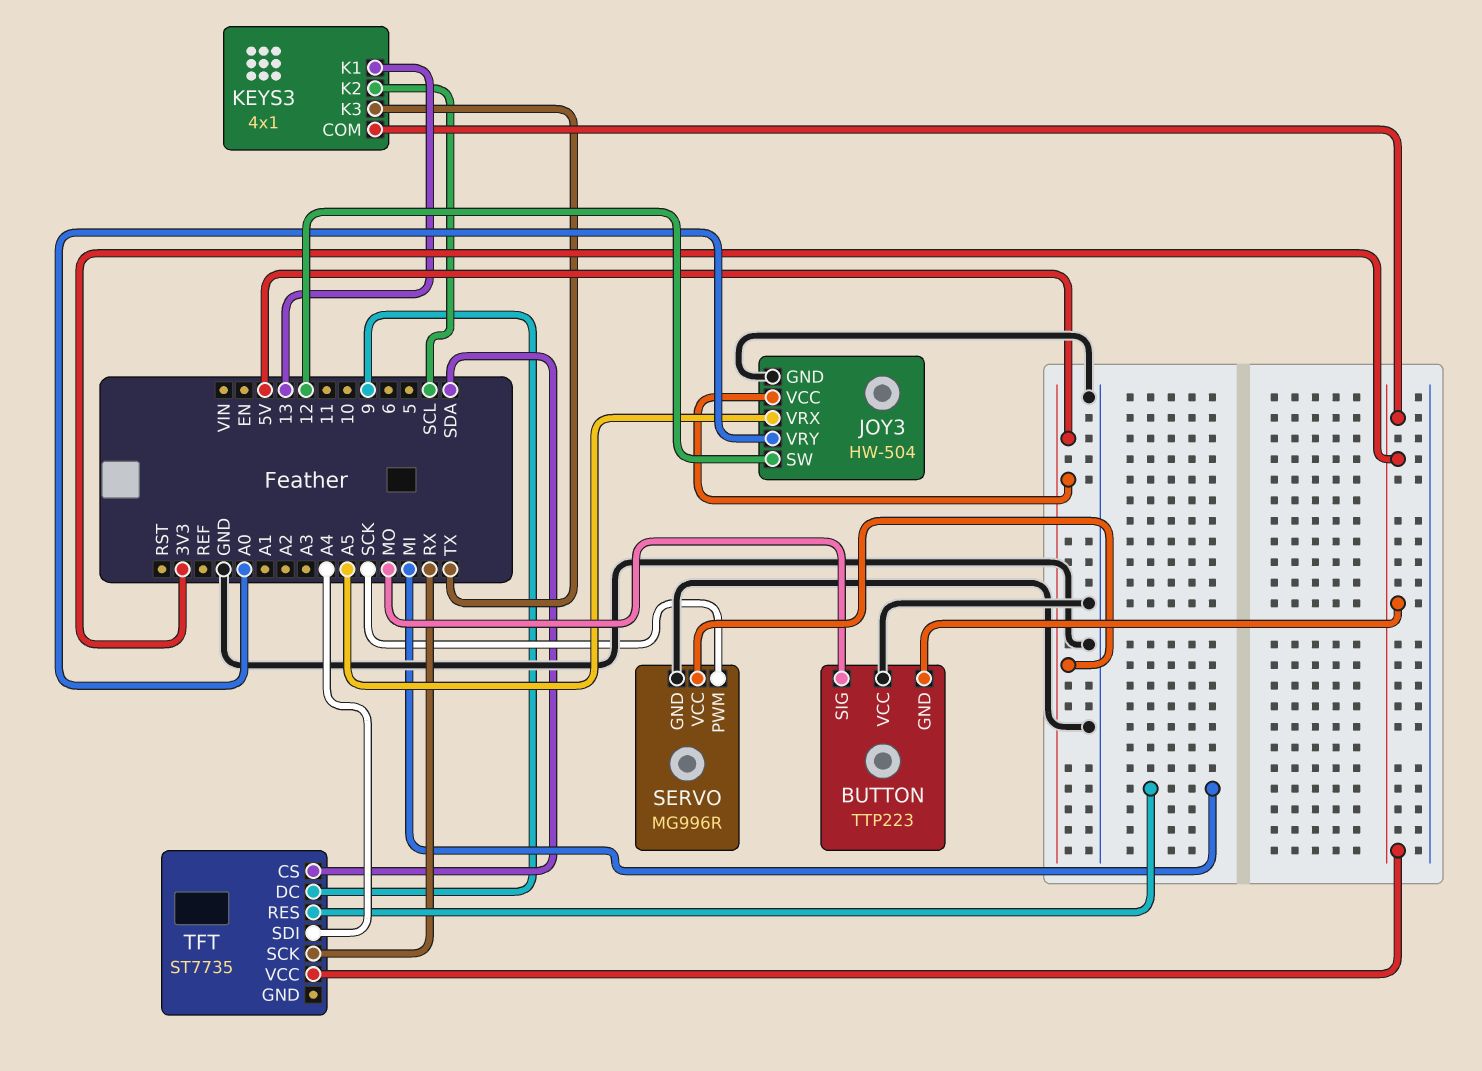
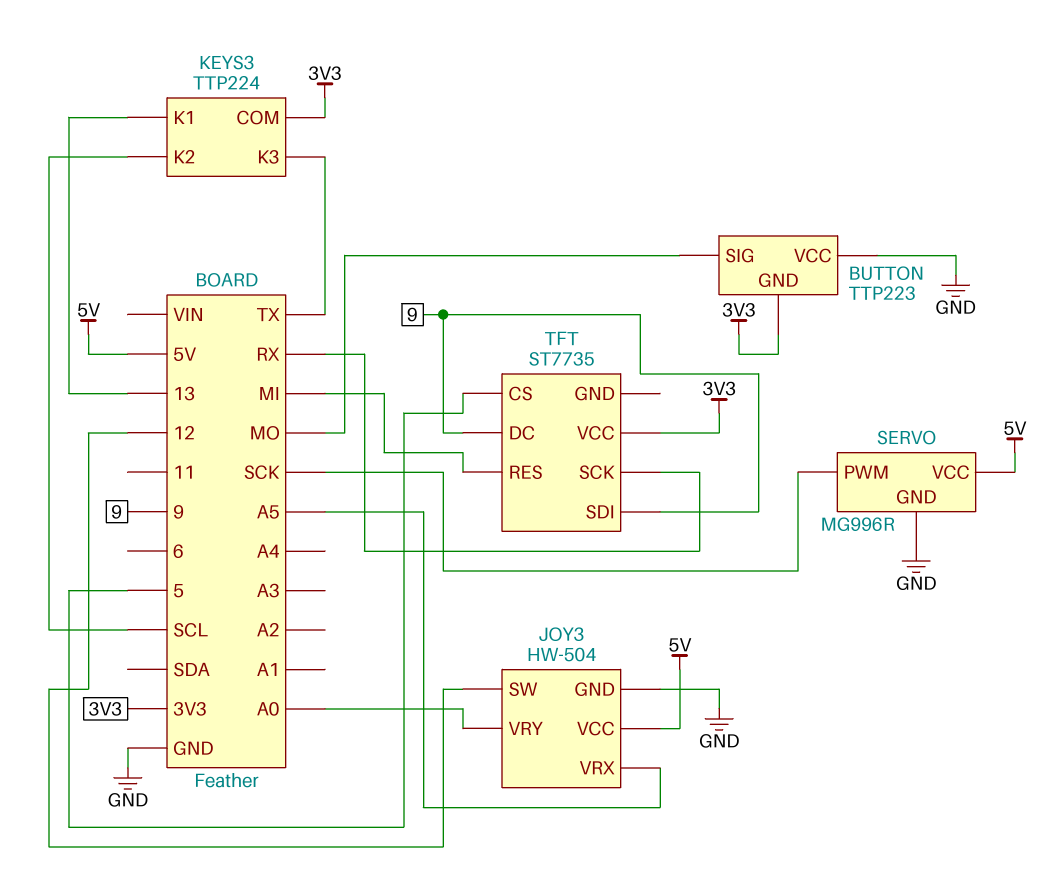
KEYS3: 4x1 -> TTP224
TFT pin CS: SDA -> 5
TFT pin SDI: A4 -> 9

